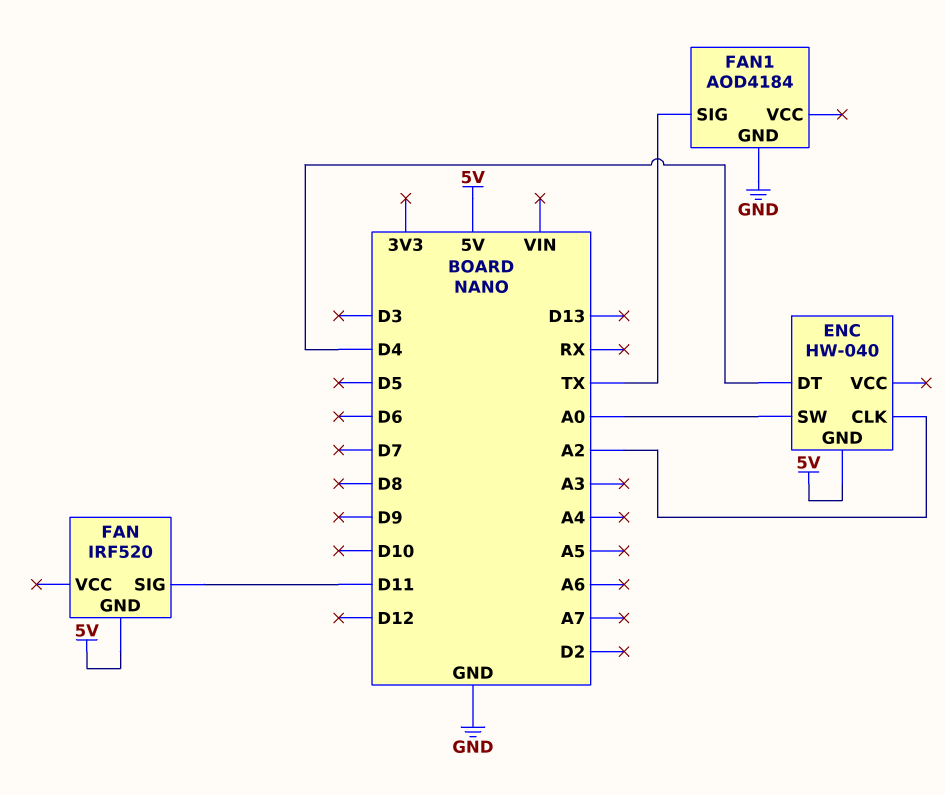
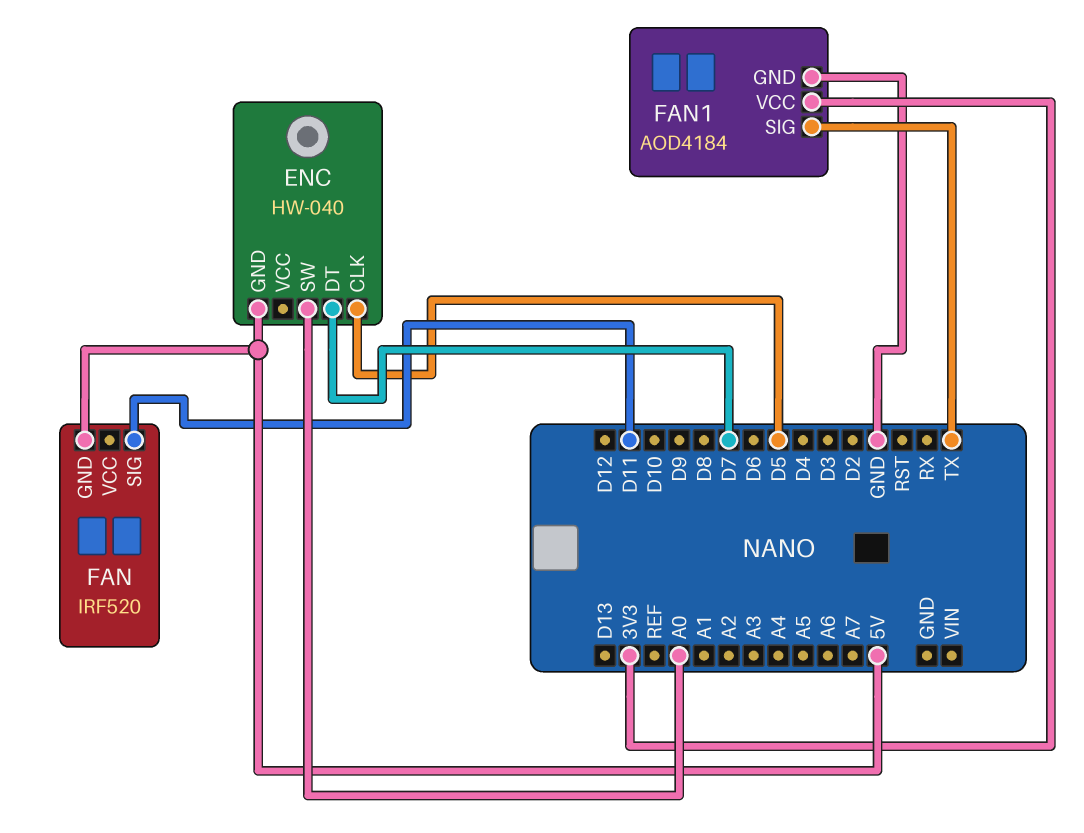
ENC pin CLK: A2 -> D5
ENC pin DT: D4 -> D7
FAN1 pin VCC: none -> 3V3

